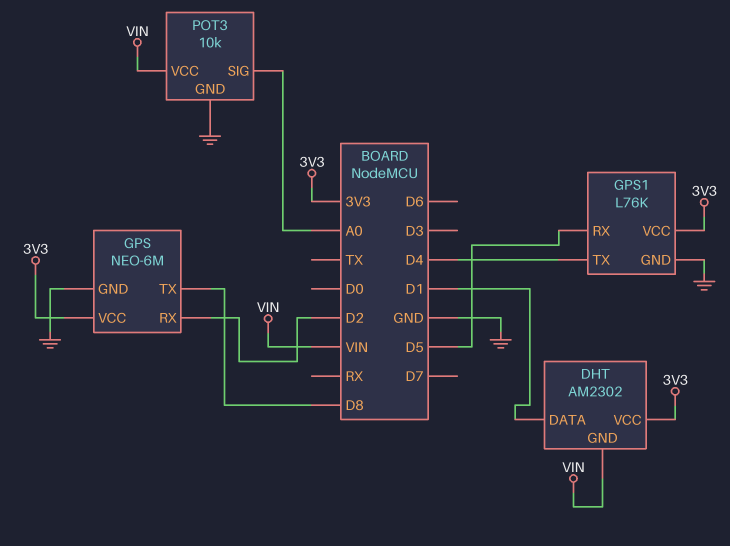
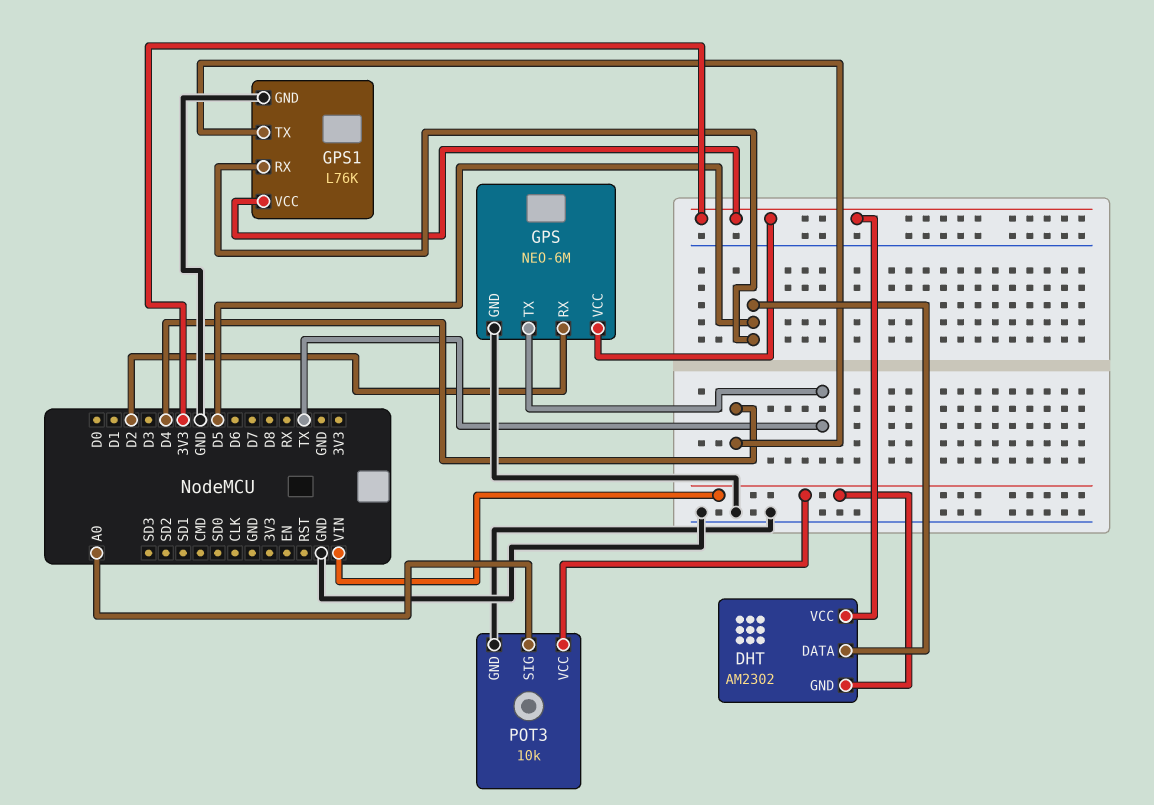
DHT pin DATA: D1 -> D5
GPS pin TX: D8 -> TX

